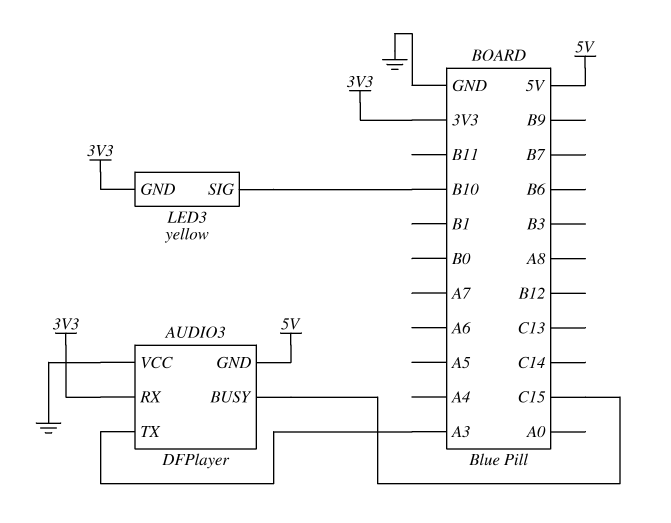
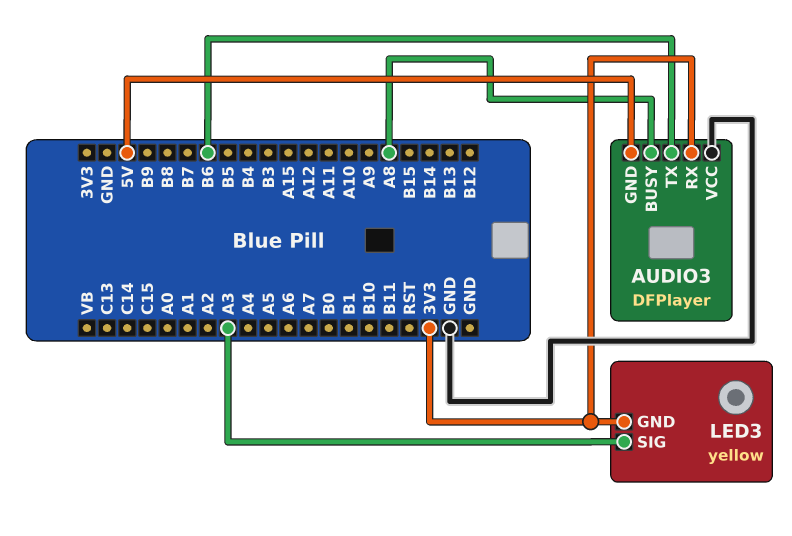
AUDIO3 pin BUSY: C15 -> A8
AUDIO3 pin TX: A3 -> B6
LED3 pin SIG: B10 -> A3

